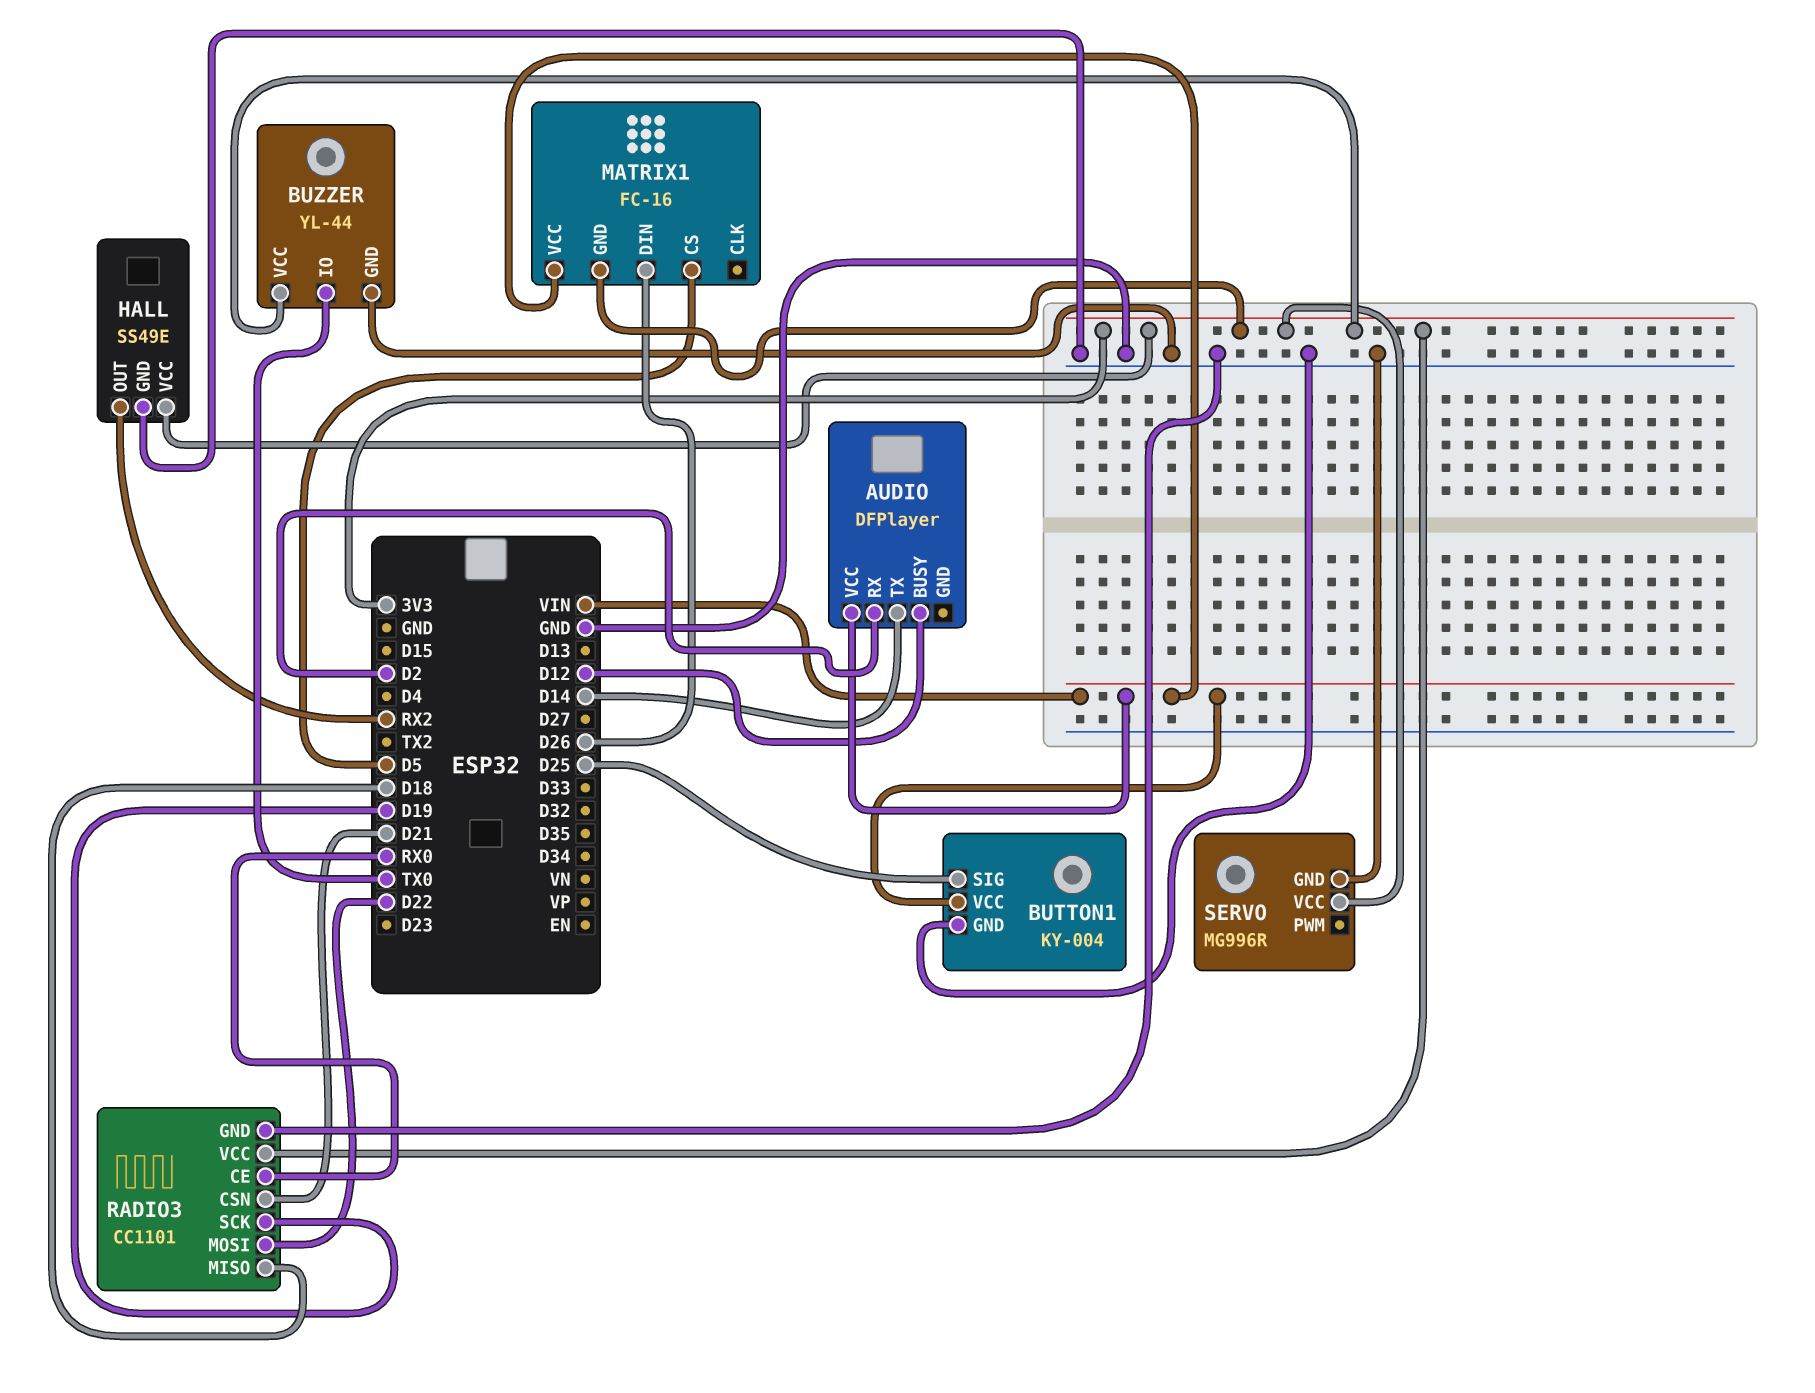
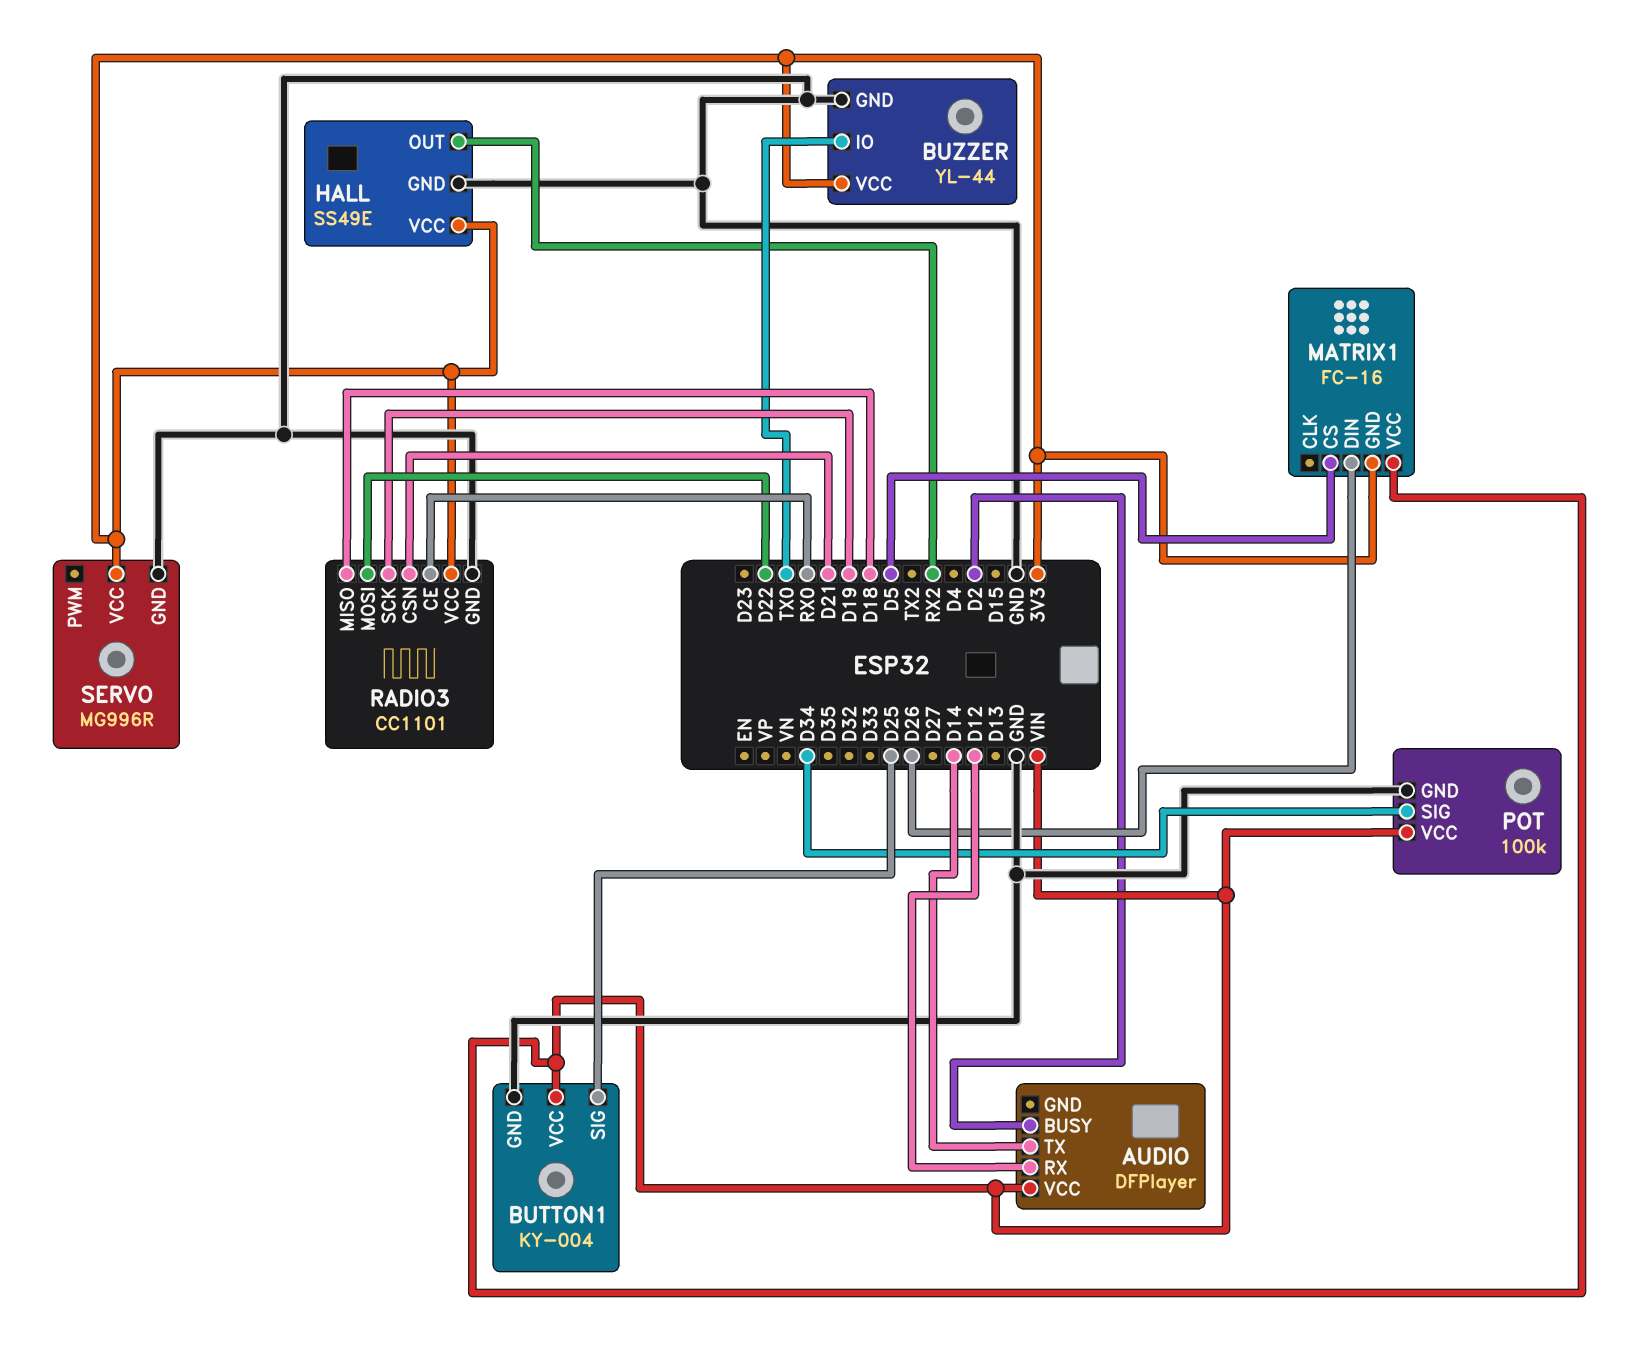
AUDIO pin BUSY: D12 -> D2
AUDIO pin RX: D2 -> D12
POT: none -> 100k
POT pin GND: none -> GND
POT pin SIG: none -> D34
POT pin VCC: none -> VIN

